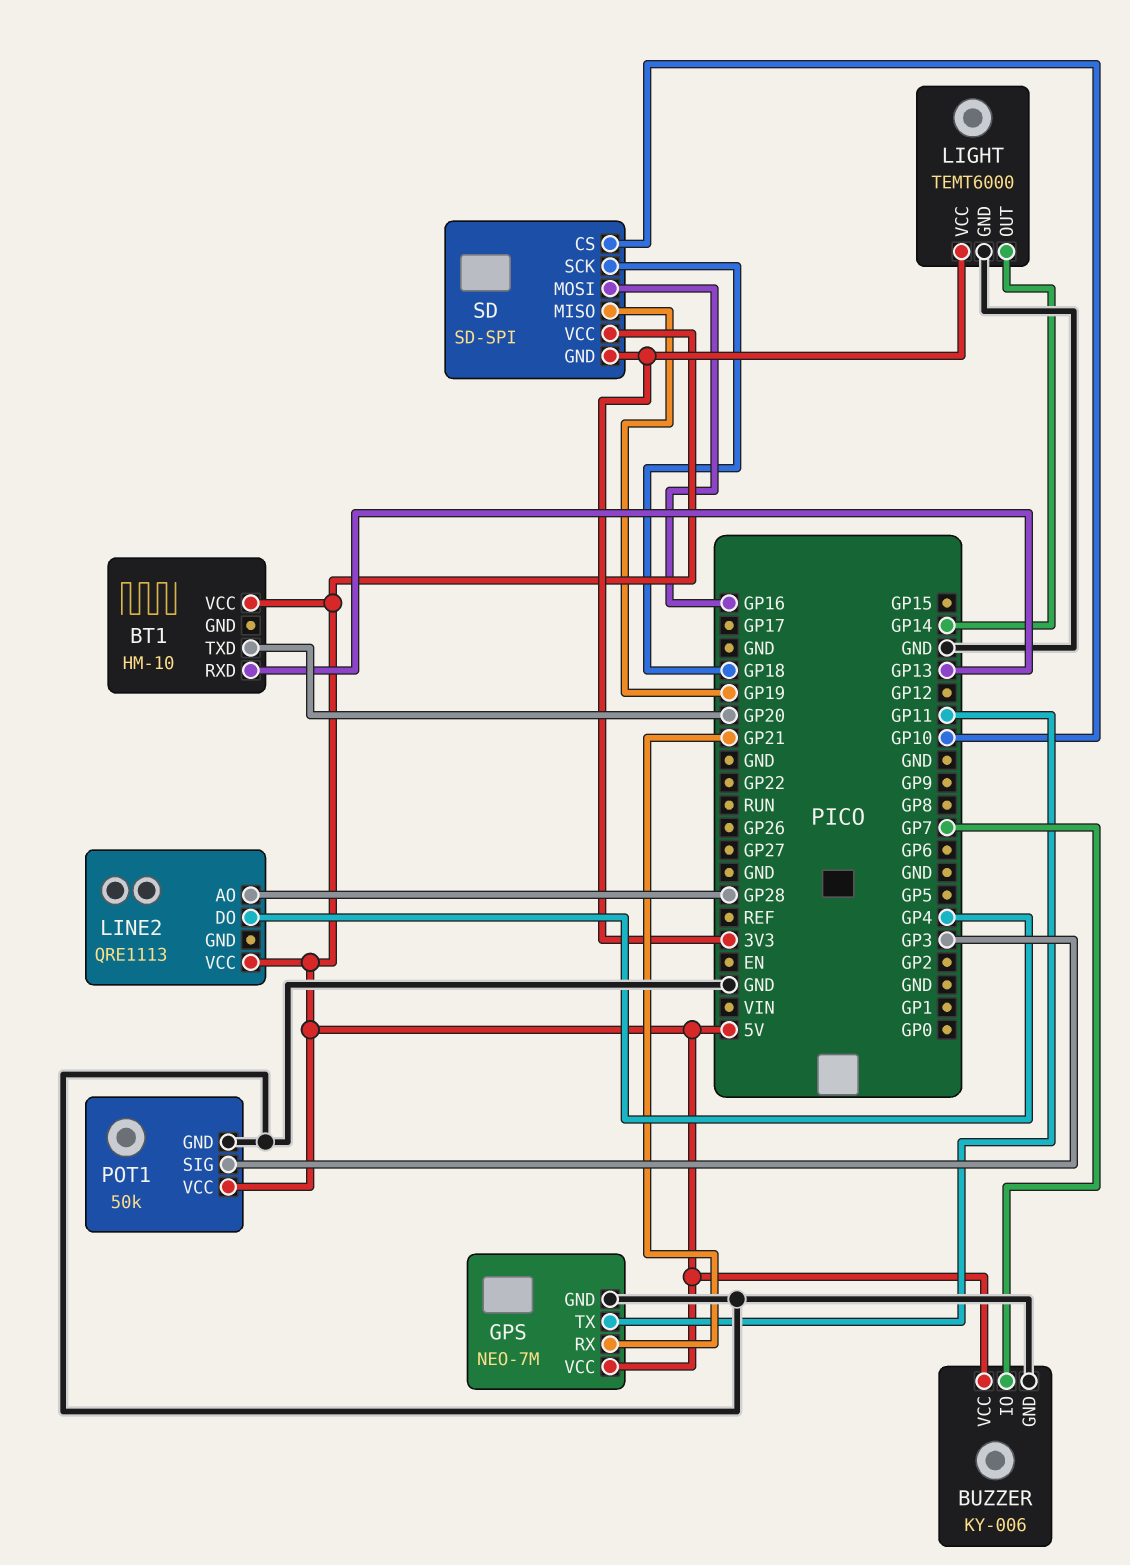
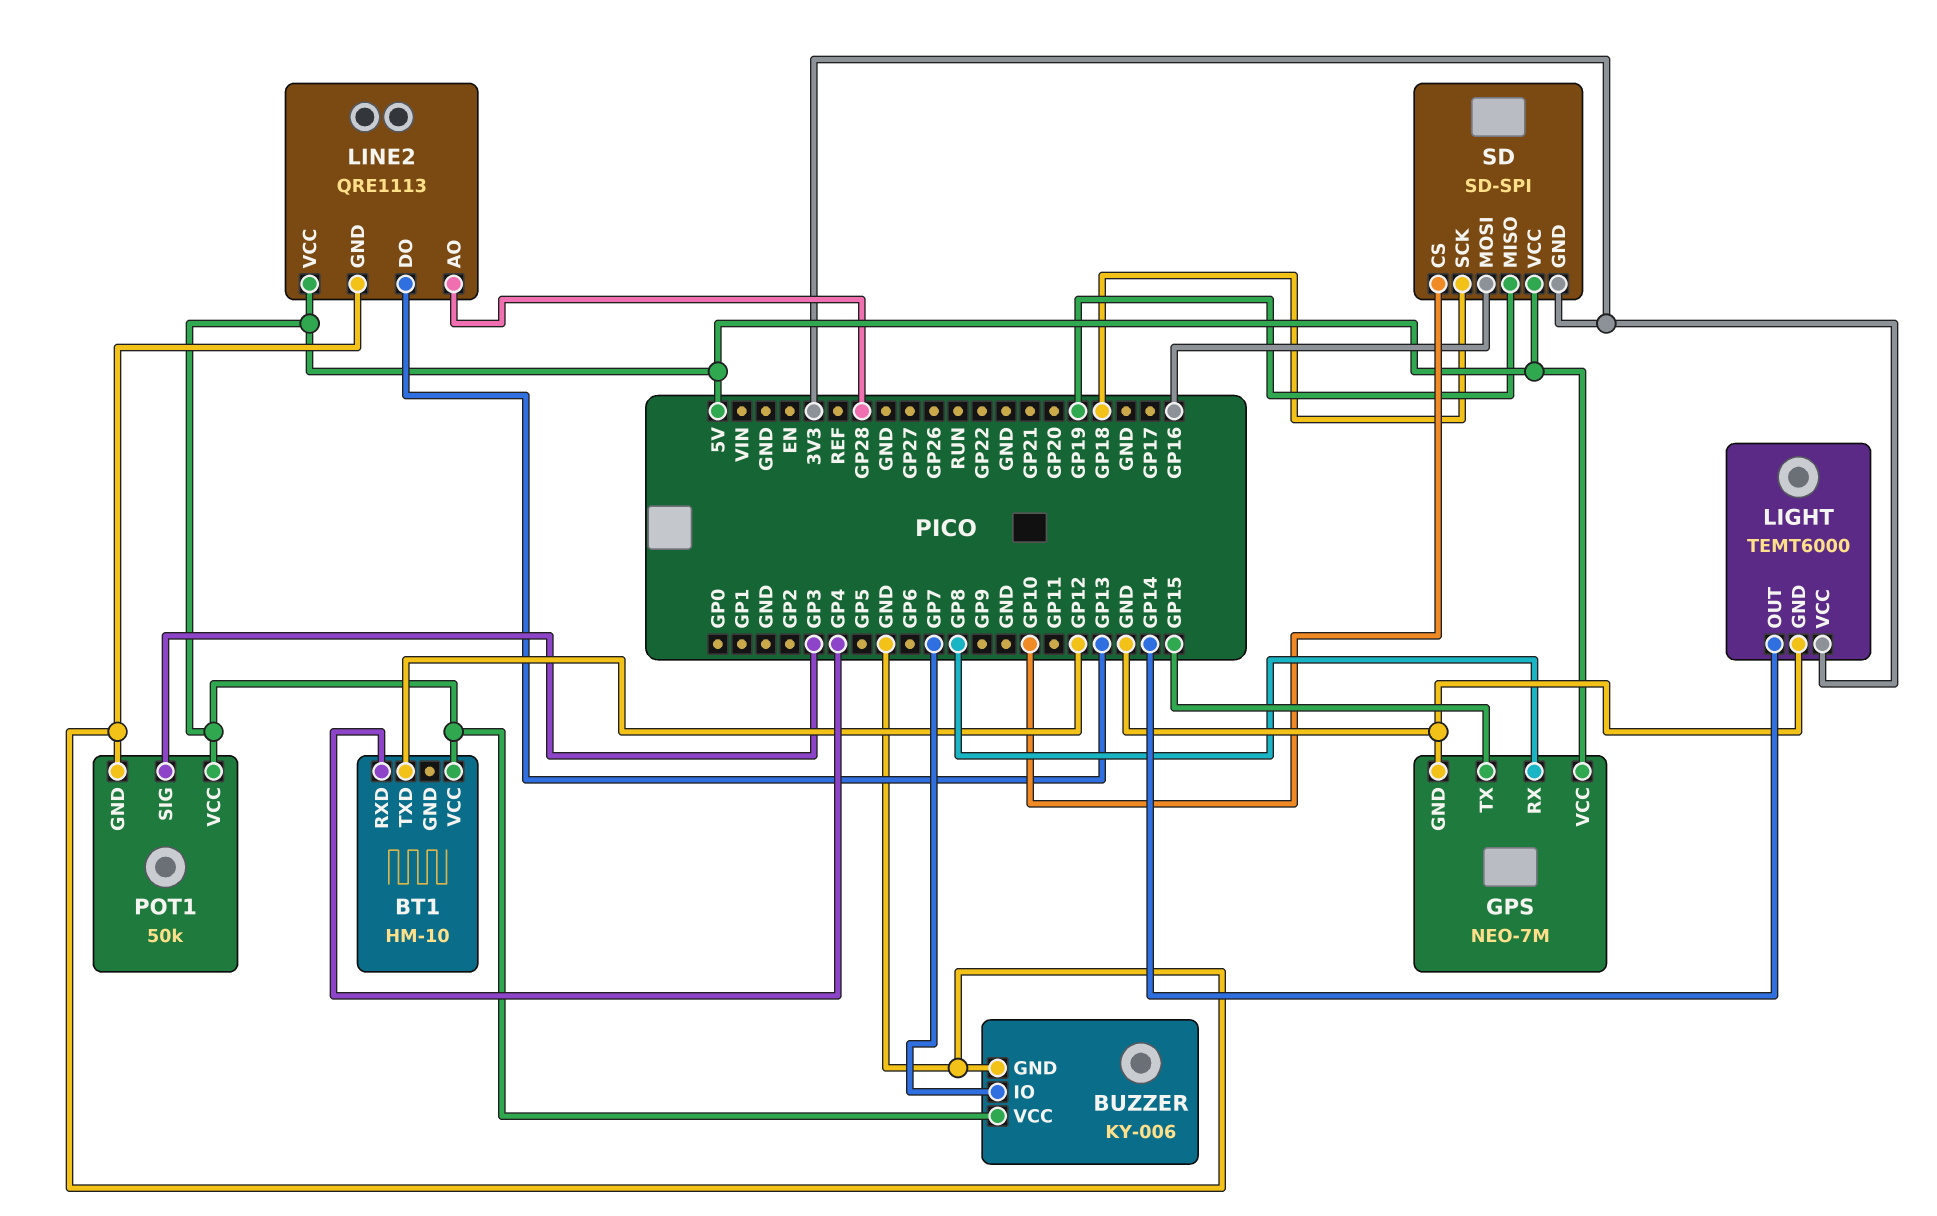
BT1 pin RXD: GP13 -> GP4
BT1 pin TXD: GP20 -> GP12
GPS pin RX: GP21 -> GP8
GPS pin TX: GP11 -> GP15
LINE2 pin DO: GP4 -> GP13
LINE2 pin GND: none -> GND

